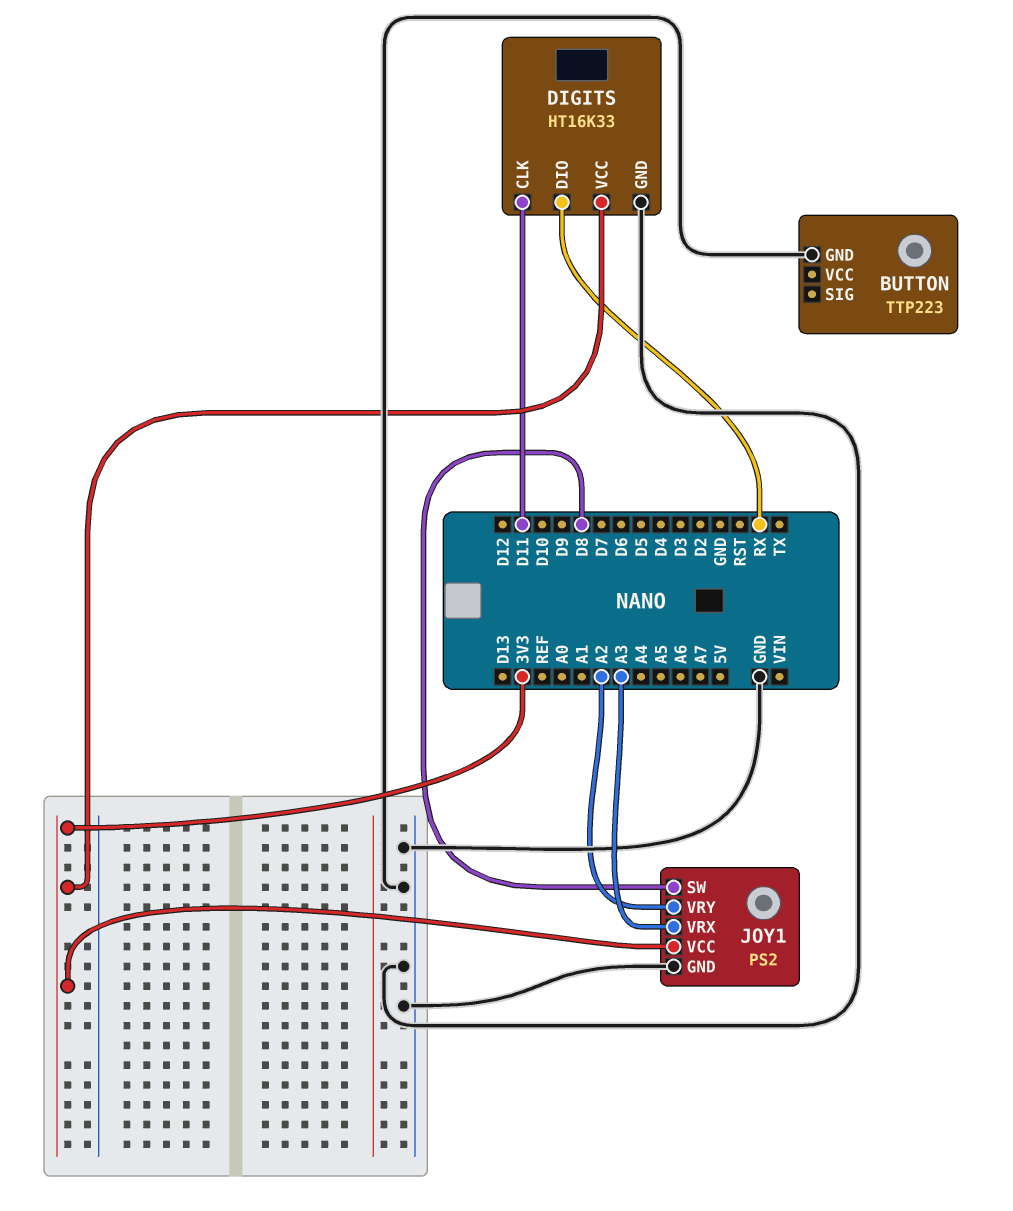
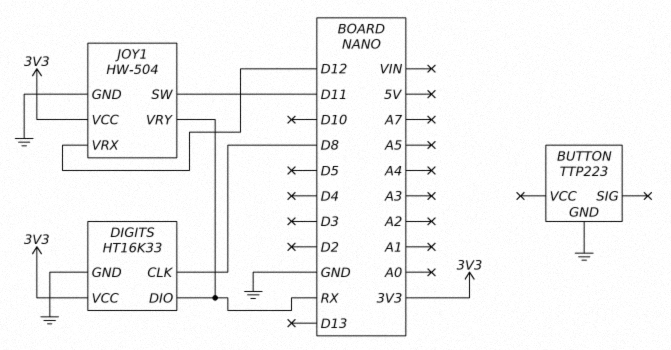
DIGITS pin CLK: D11 -> D8
JOY1: PS2 -> HW-504
JOY1 pin SW: D8 -> D11
JOY1 pin VRX: A3 -> D12
JOY1 pin VRY: A2 -> RX

